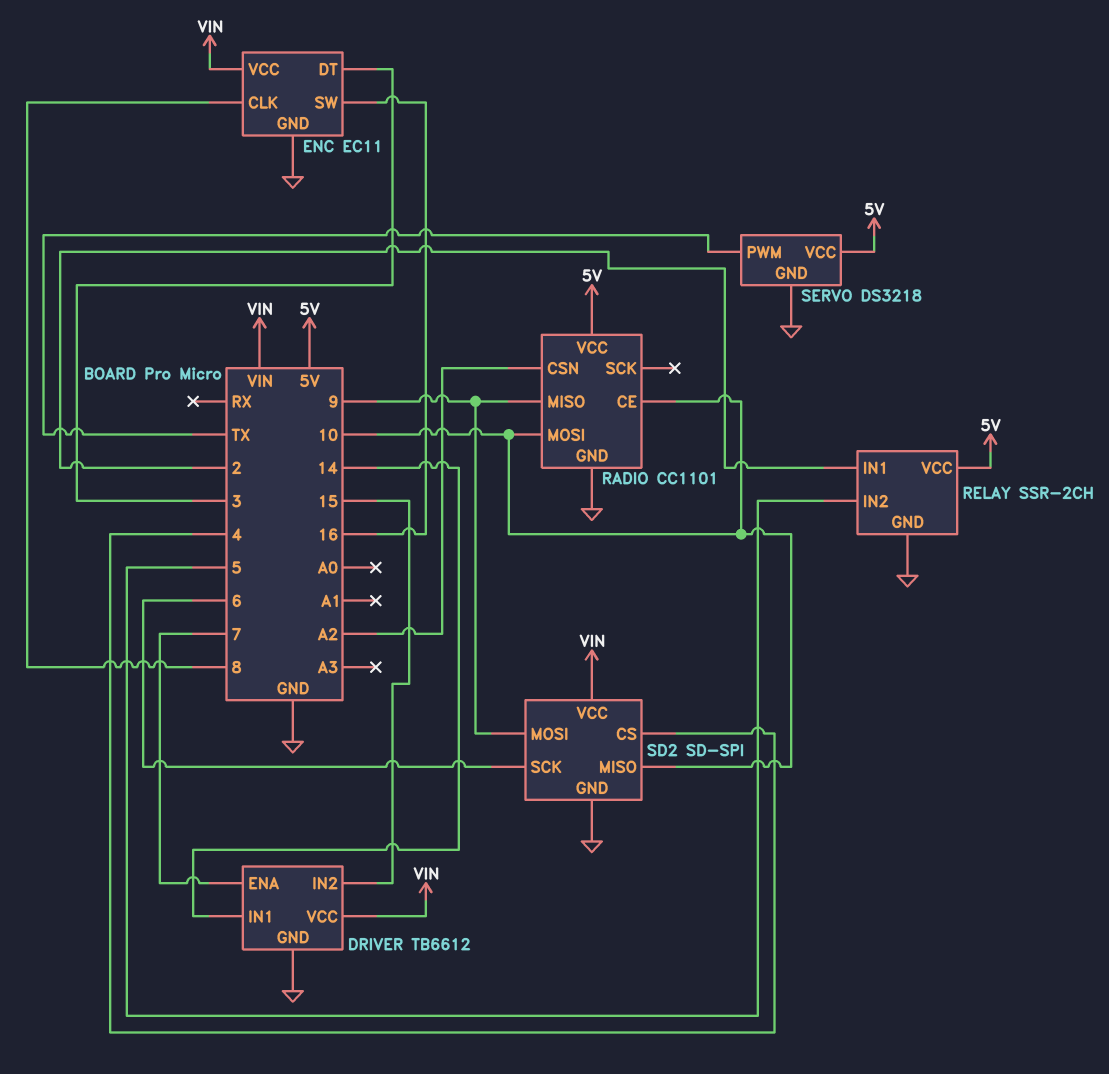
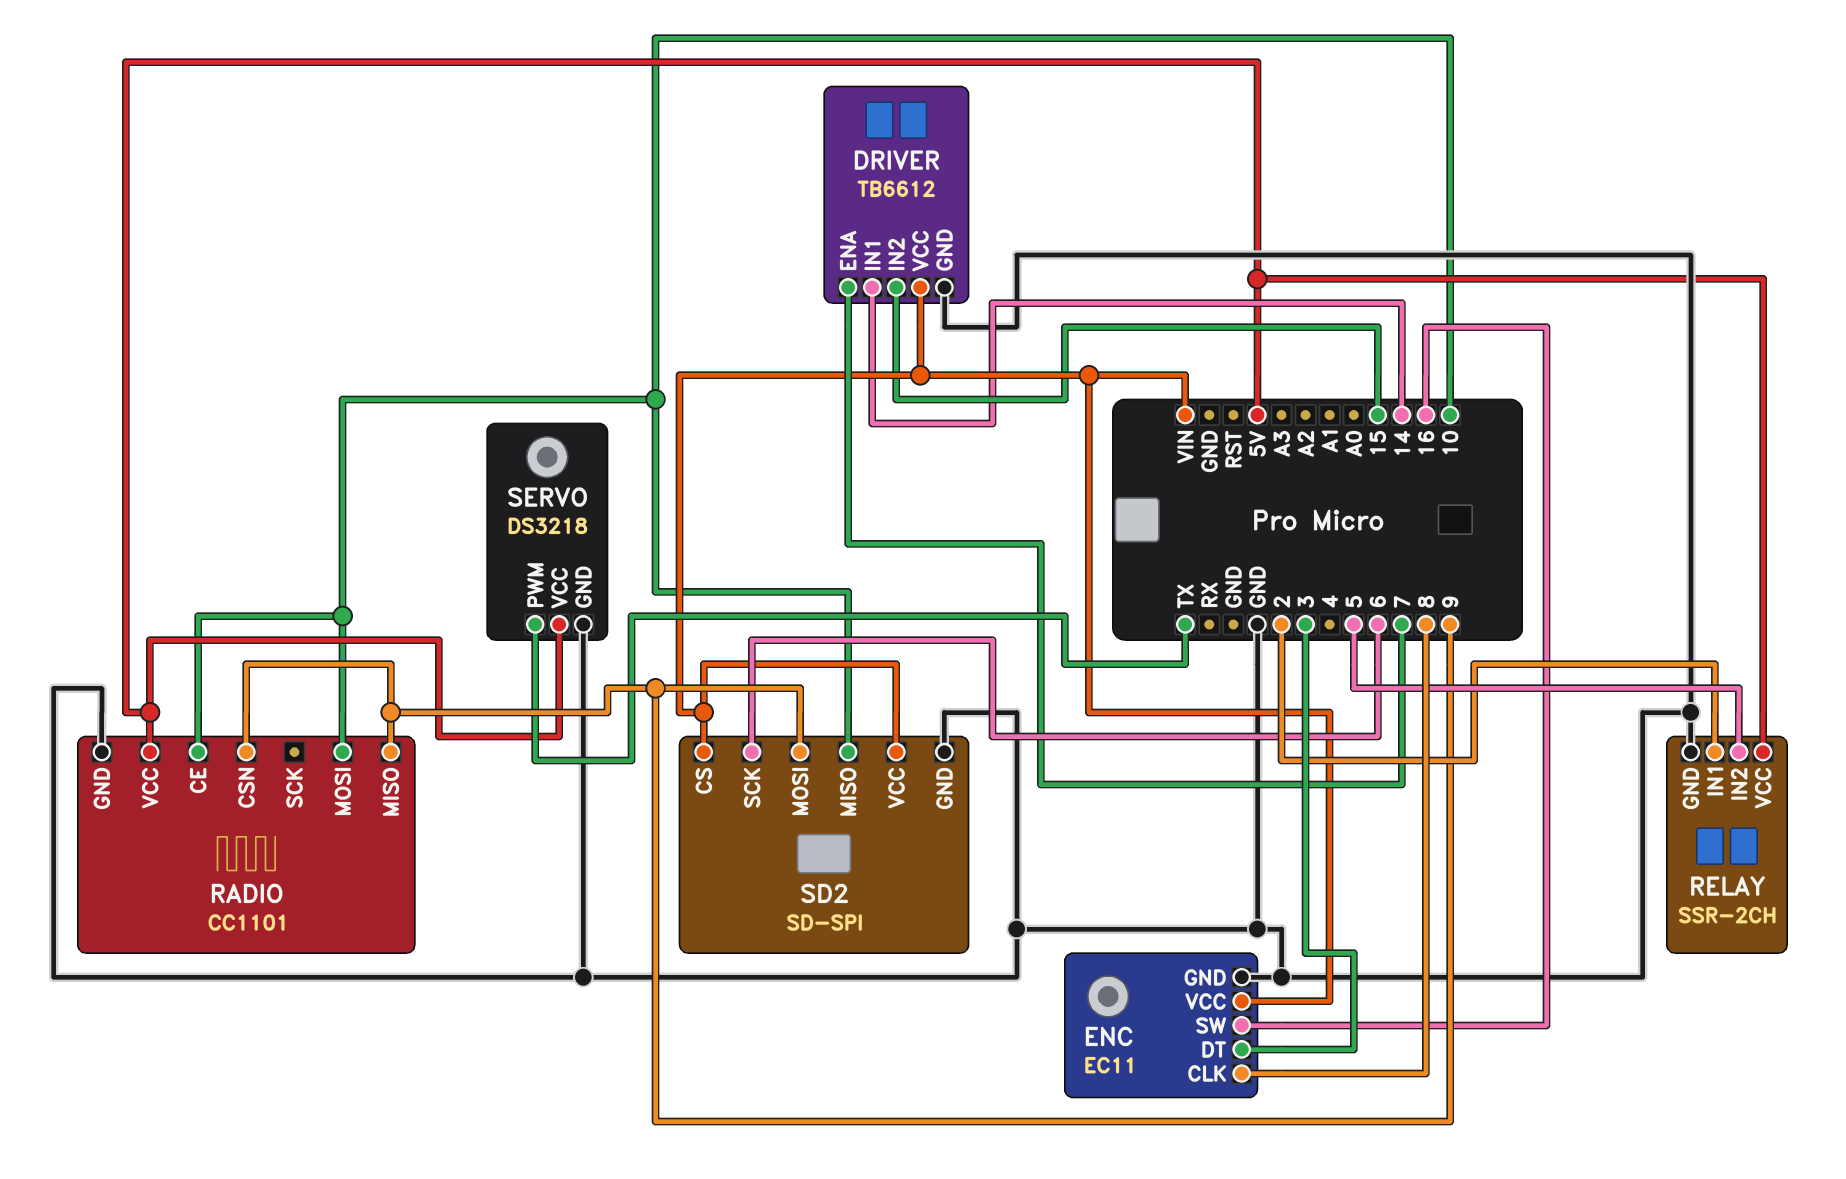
RADIO pin CSN: A2 -> 9
SD2 pin CS: 4 -> VIN

